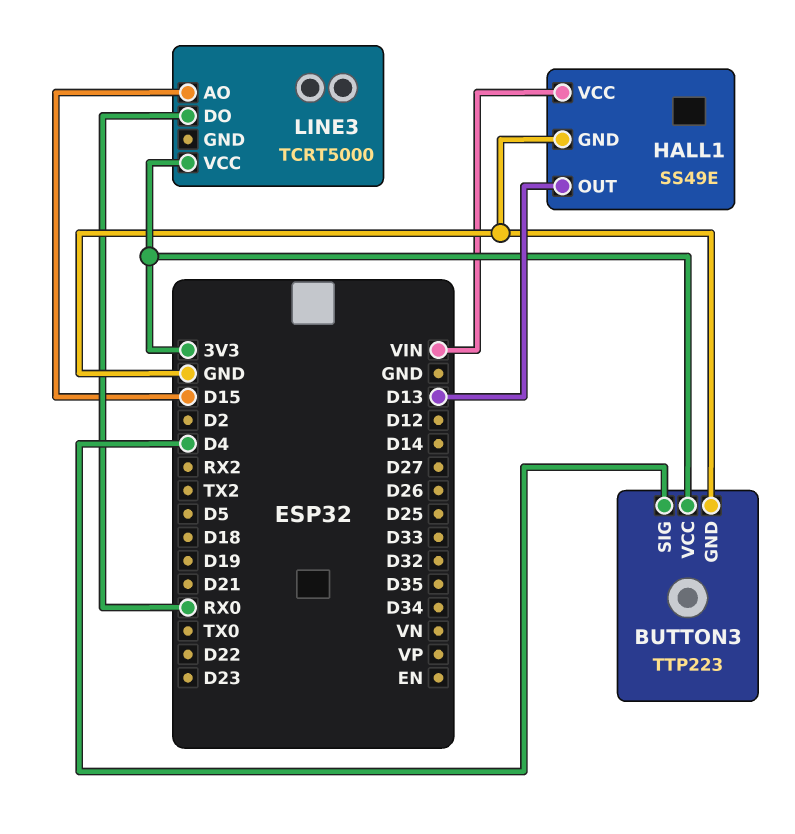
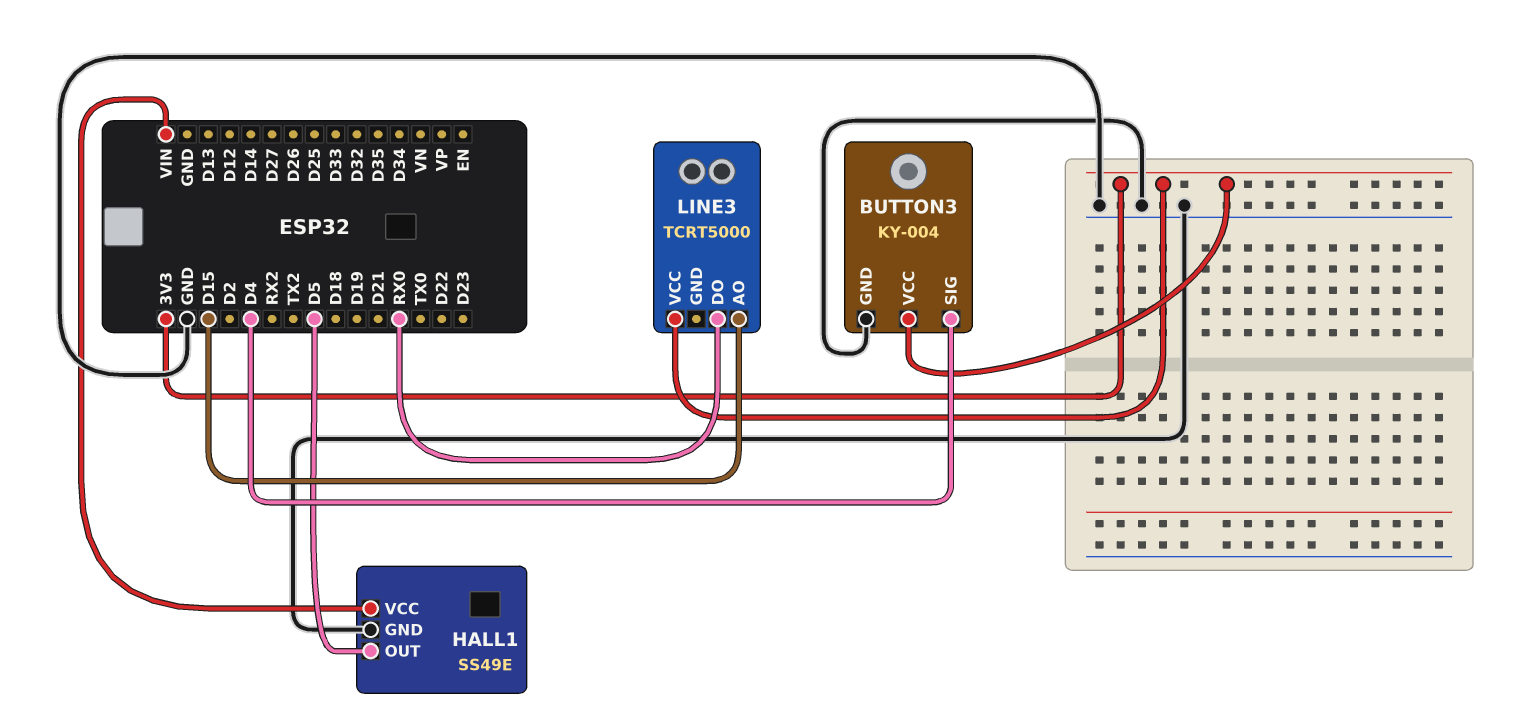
BUTTON3: TTP223 -> KY-004
HALL1 pin OUT: D13 -> D5

